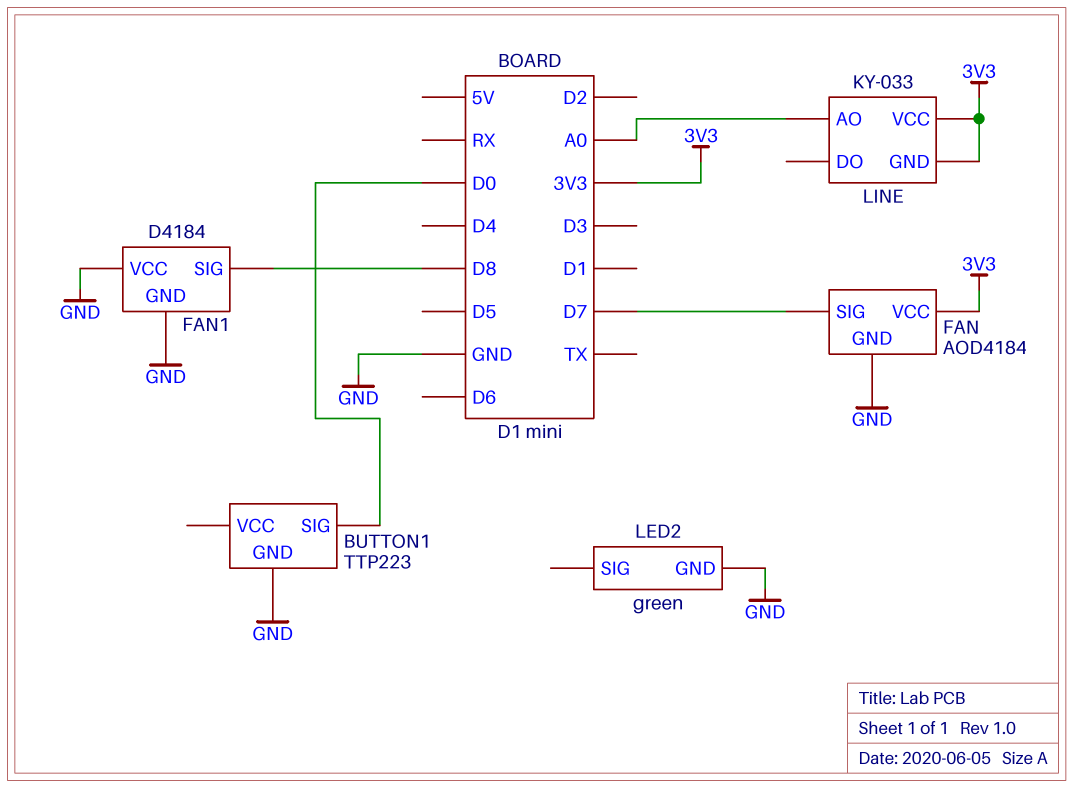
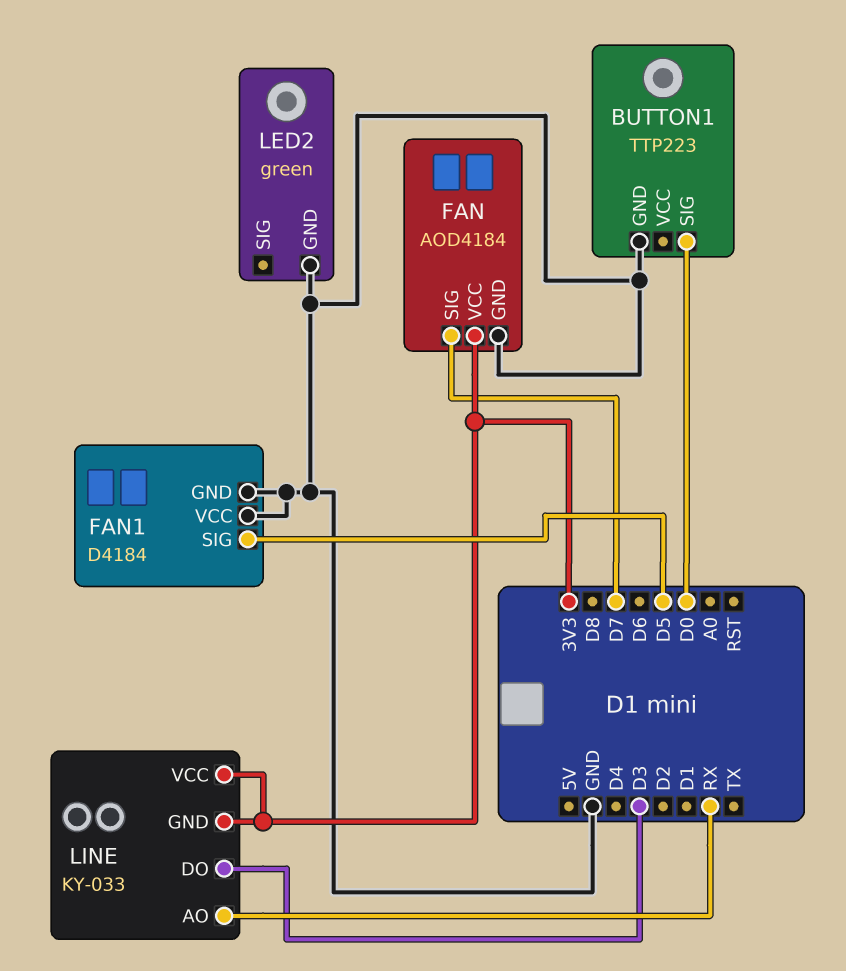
FAN1 pin SIG: D8 -> D5
LINE pin AO: A0 -> RX
LINE pin DO: none -> D3

